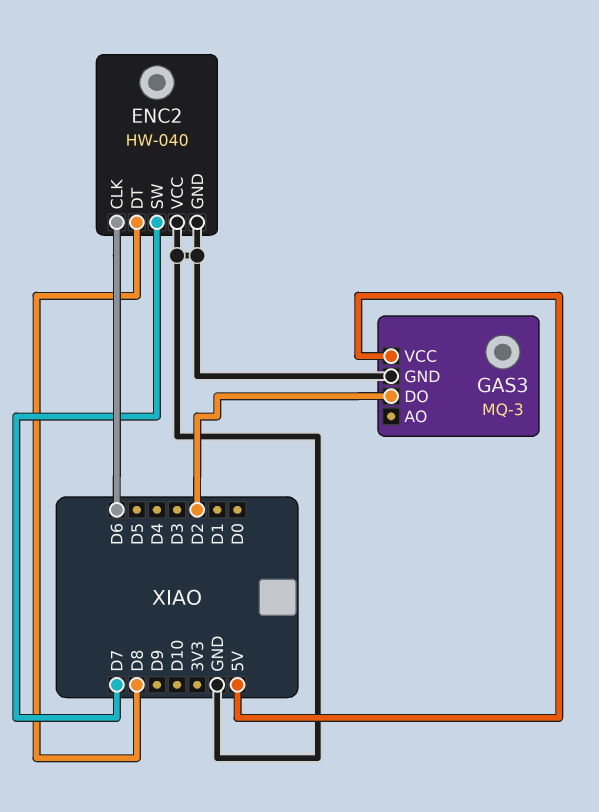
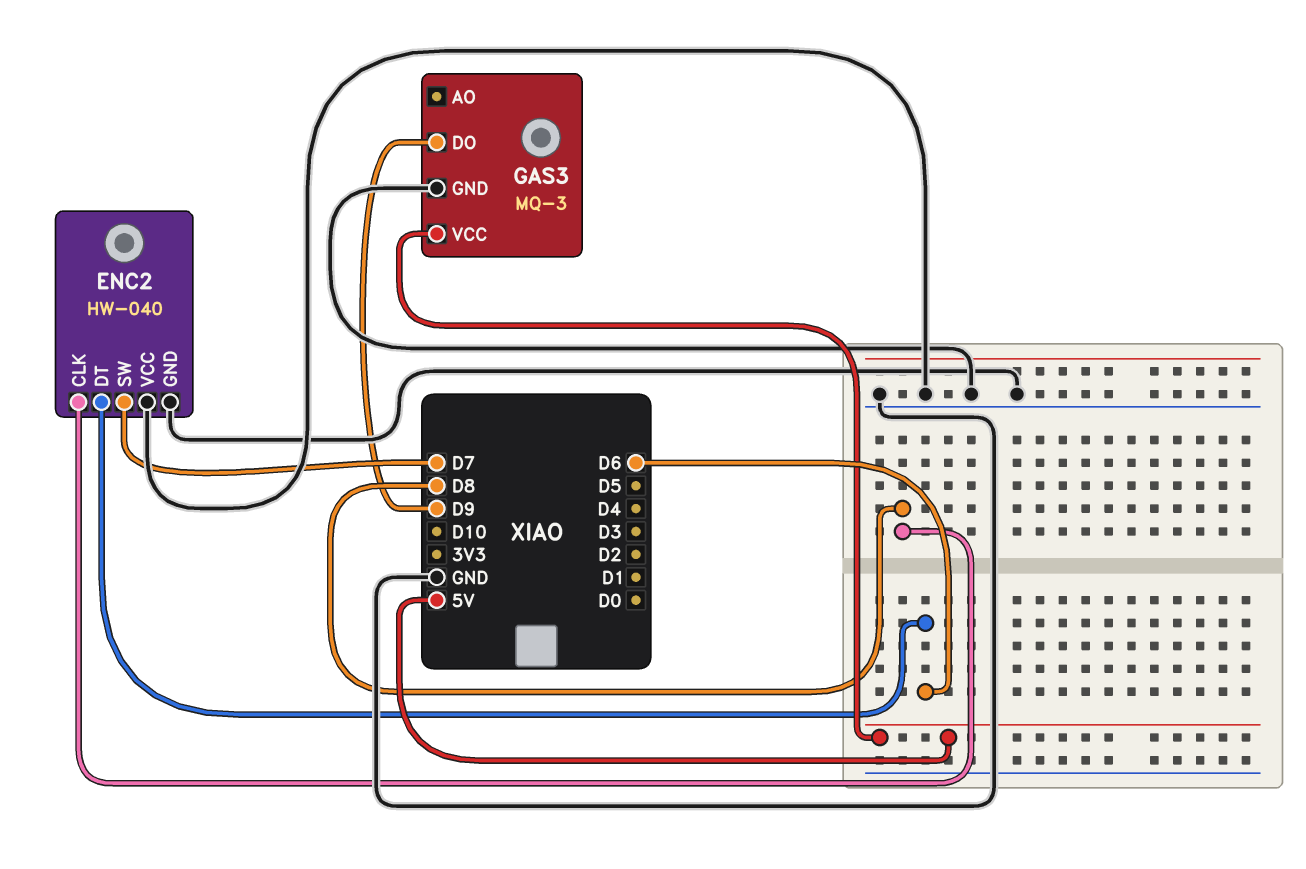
ENC2 pin CLK: D6 -> D8
ENC2 pin DT: D8 -> D6
GAS3 pin DO: D2 -> D9

